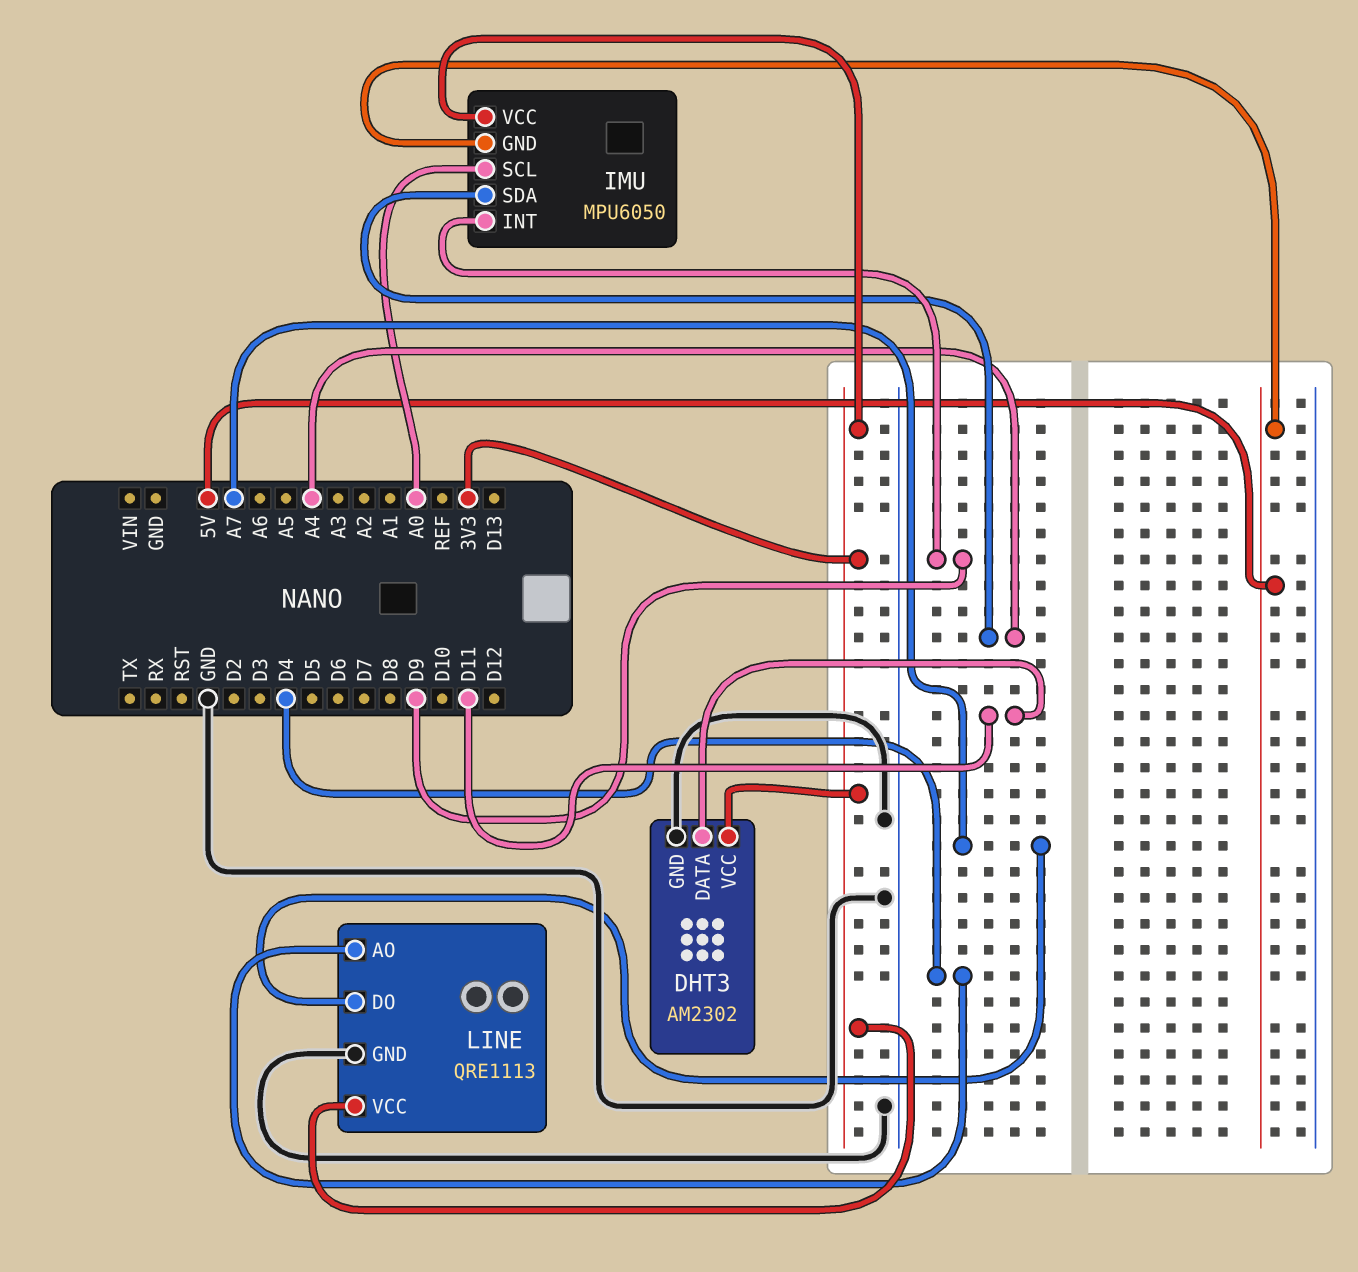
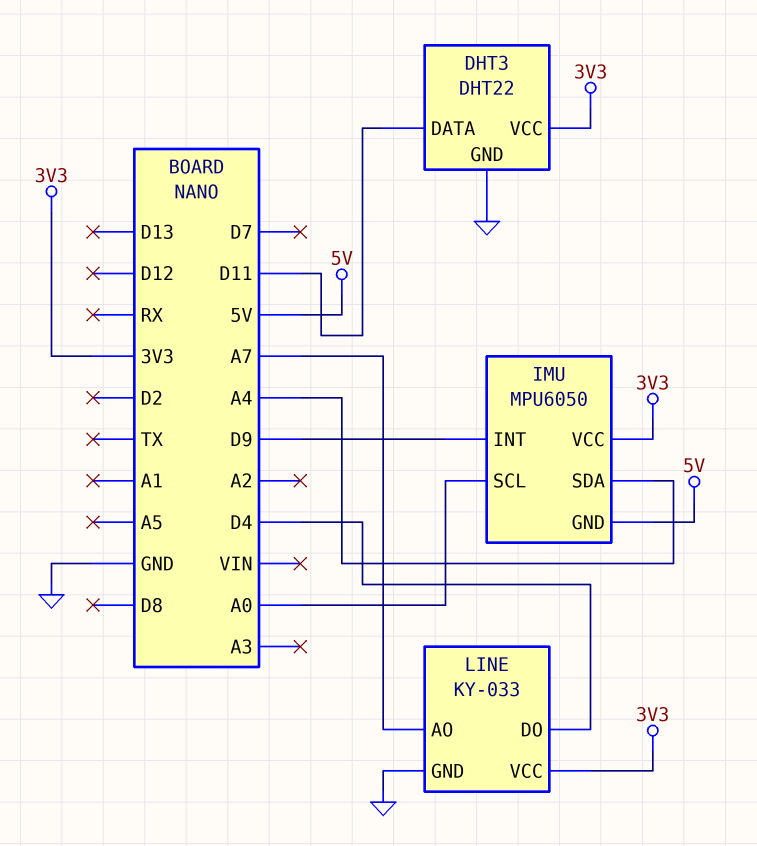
DHT3: AM2302 -> DHT22
LINE: QRE1113 -> KY-033
LINE pin AO: D4 -> A7
LINE pin DO: A7 -> D4

